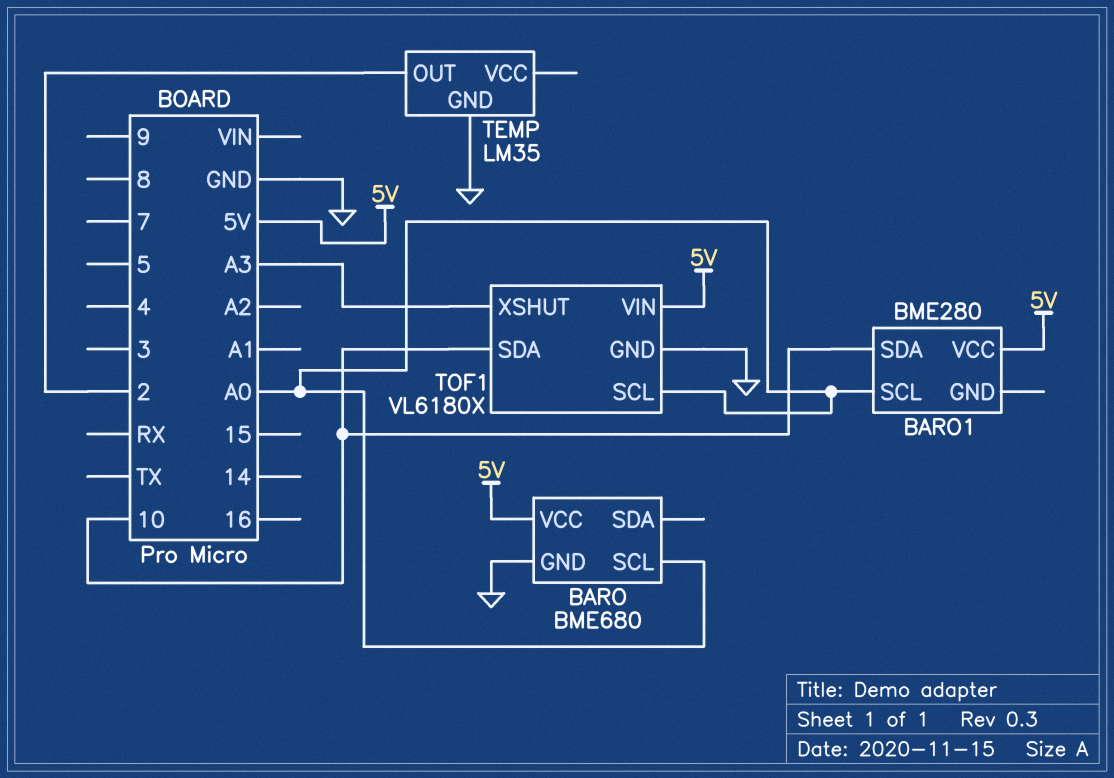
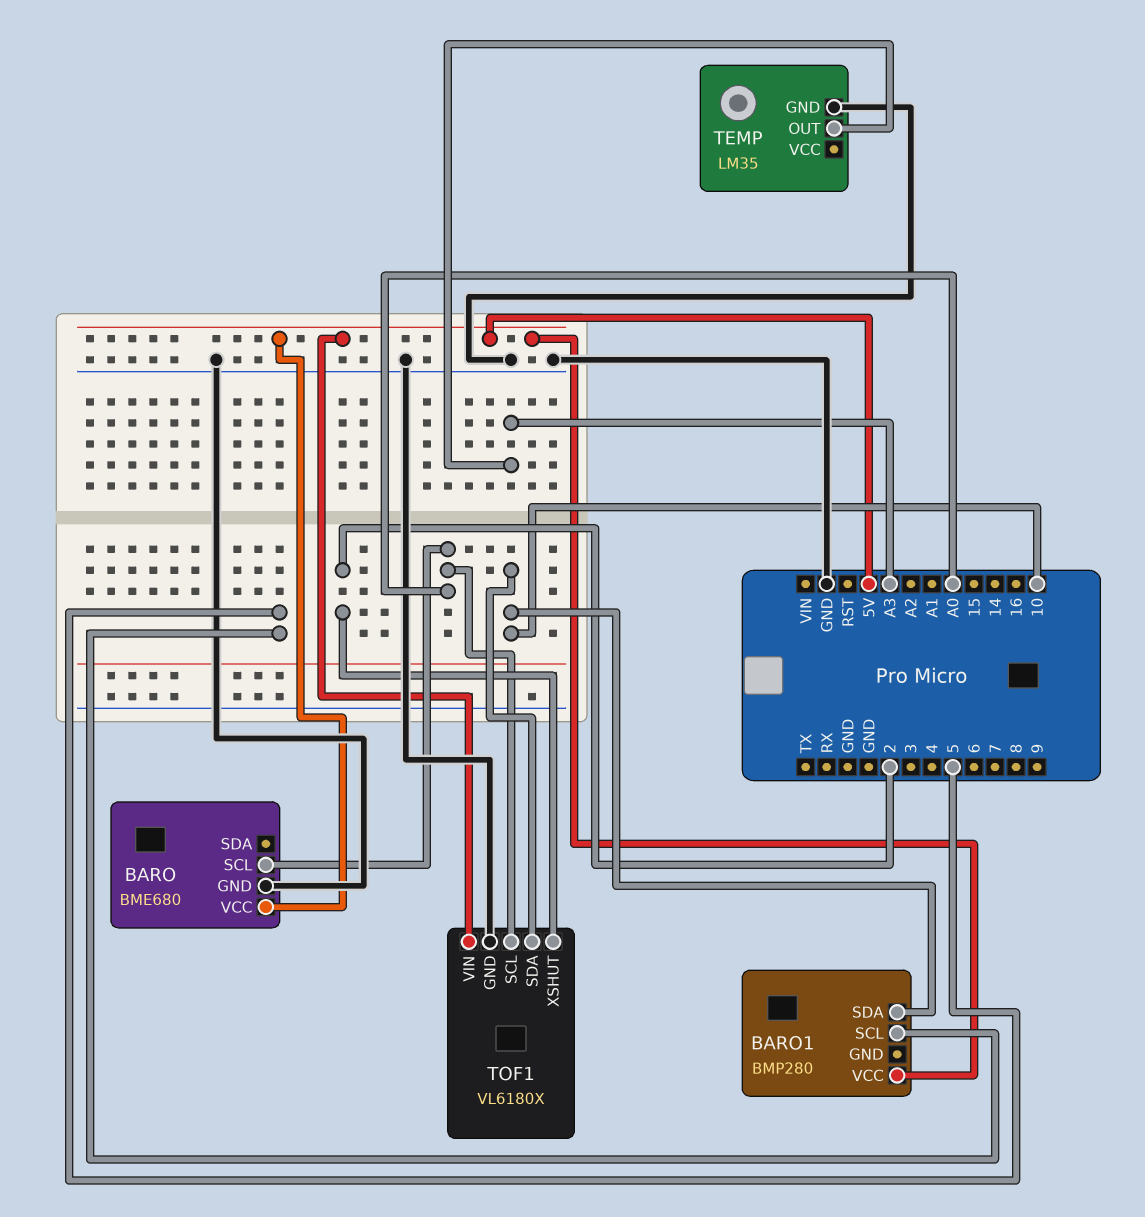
BARO1: BME280 -> BMP280
BARO1 pin SCL: A0 -> 5
TEMP pin OUT: 2 -> A3
TOF1 pin XSHUT: A3 -> 2

